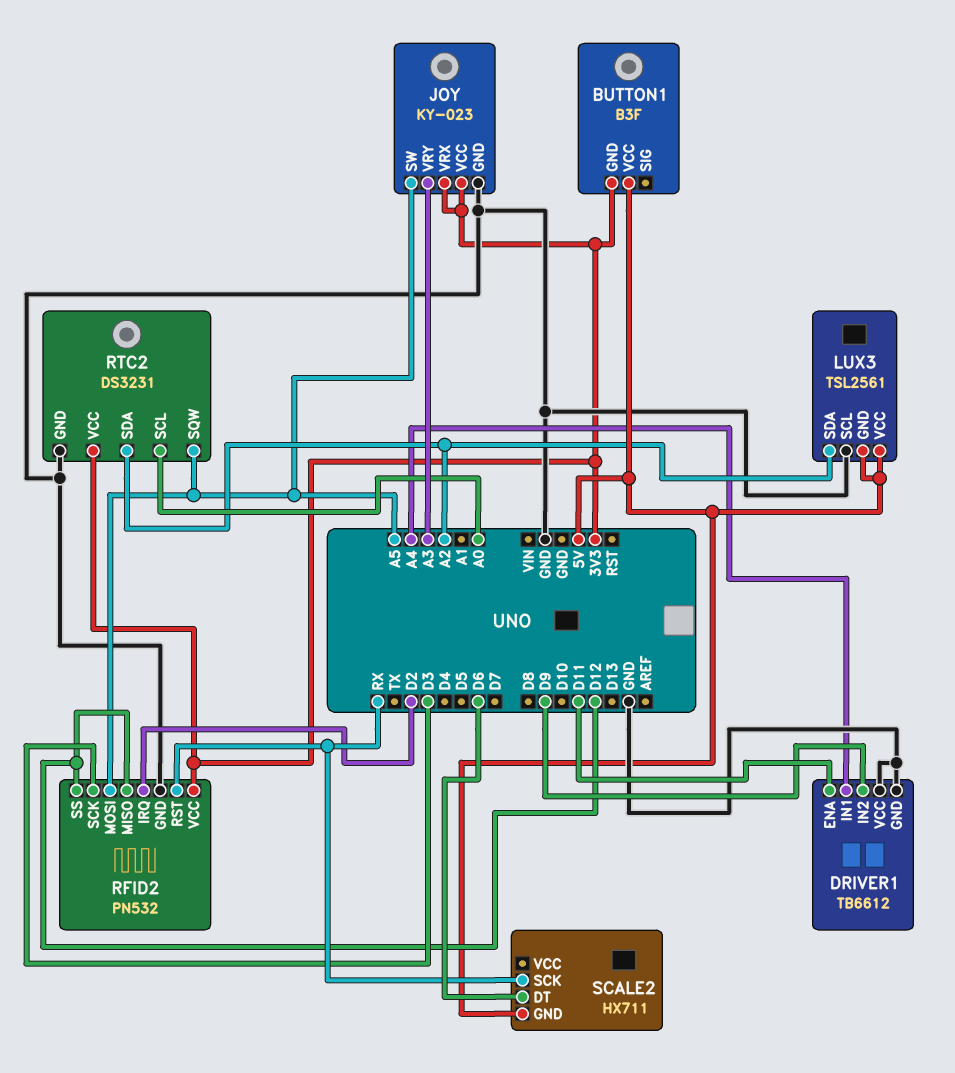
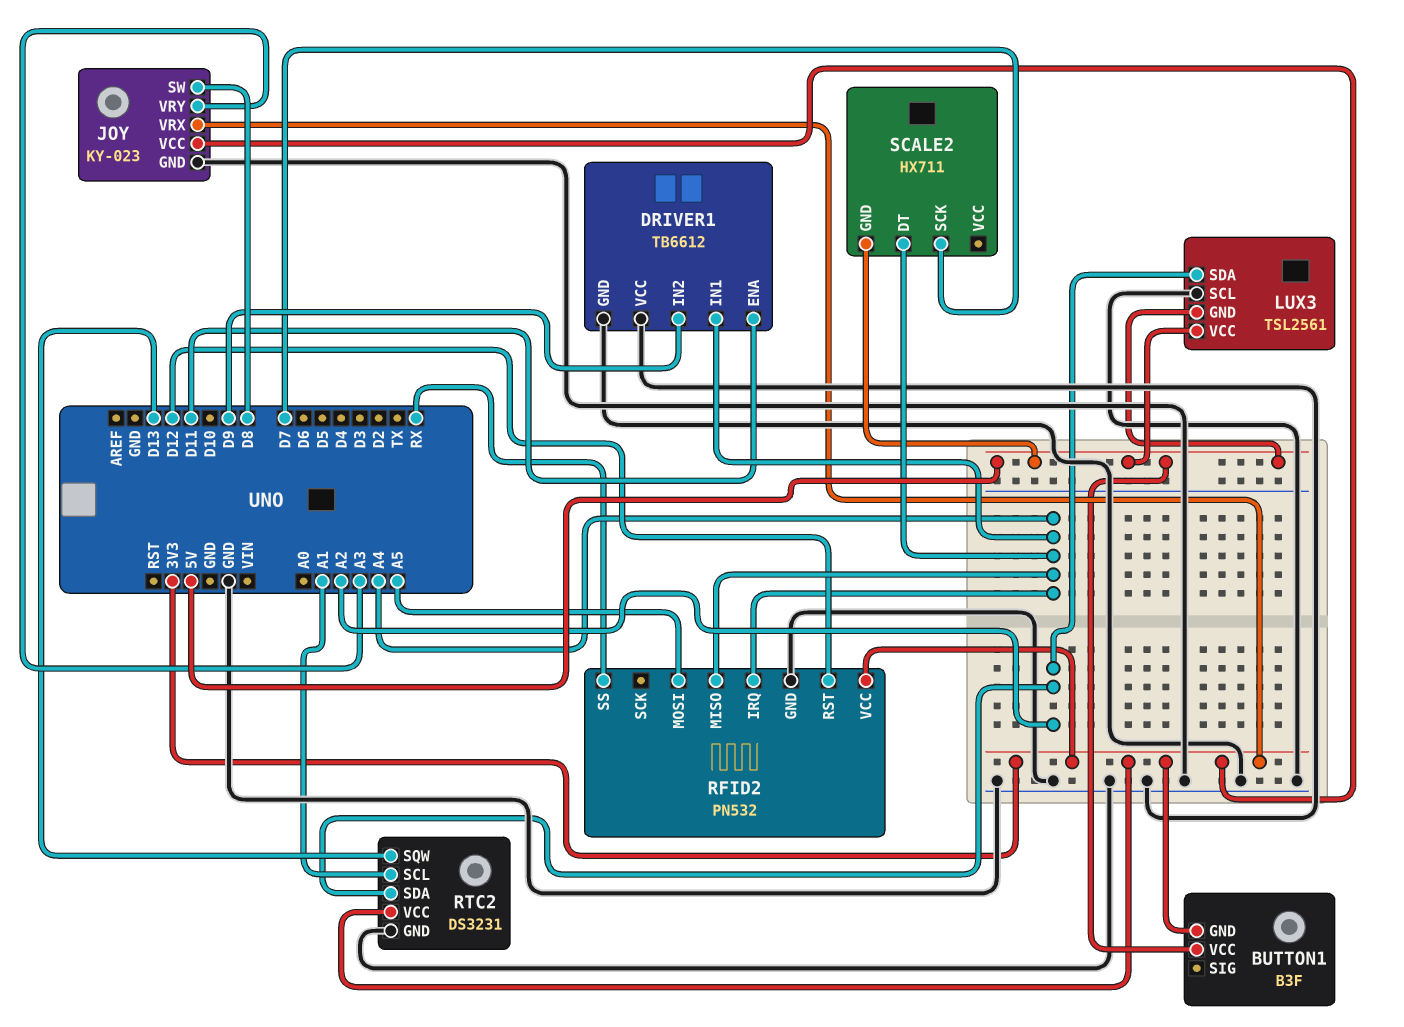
JOY pin SW: A5 -> D8
RFID2 pin IRQ: D2 -> A4
RFID2 pin MISO: D12 -> A4
RFID2 pin RST: RX -> D12
RFID2 pin SCK: D3 -> none
RFID2 pin SS: D12 -> RX
RTC2 pin SCL: A0 -> A1
RTC2 pin SQW: A5 -> D13
SCALE2 pin DT: D6 -> A4
SCALE2 pin SCK: RX -> D7

